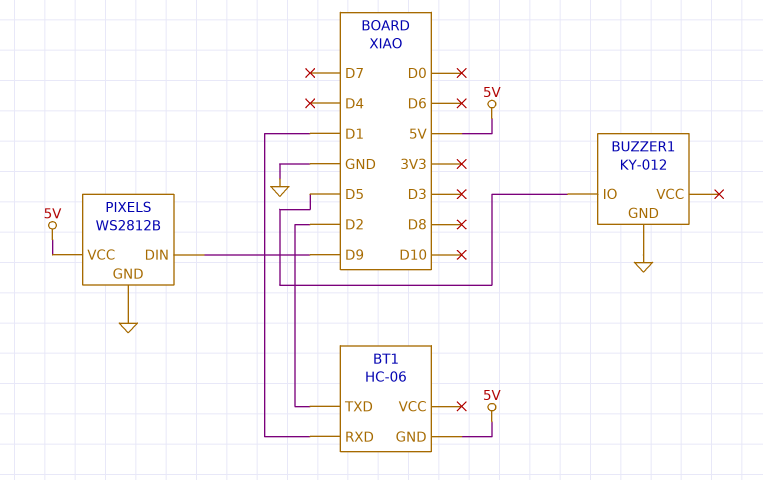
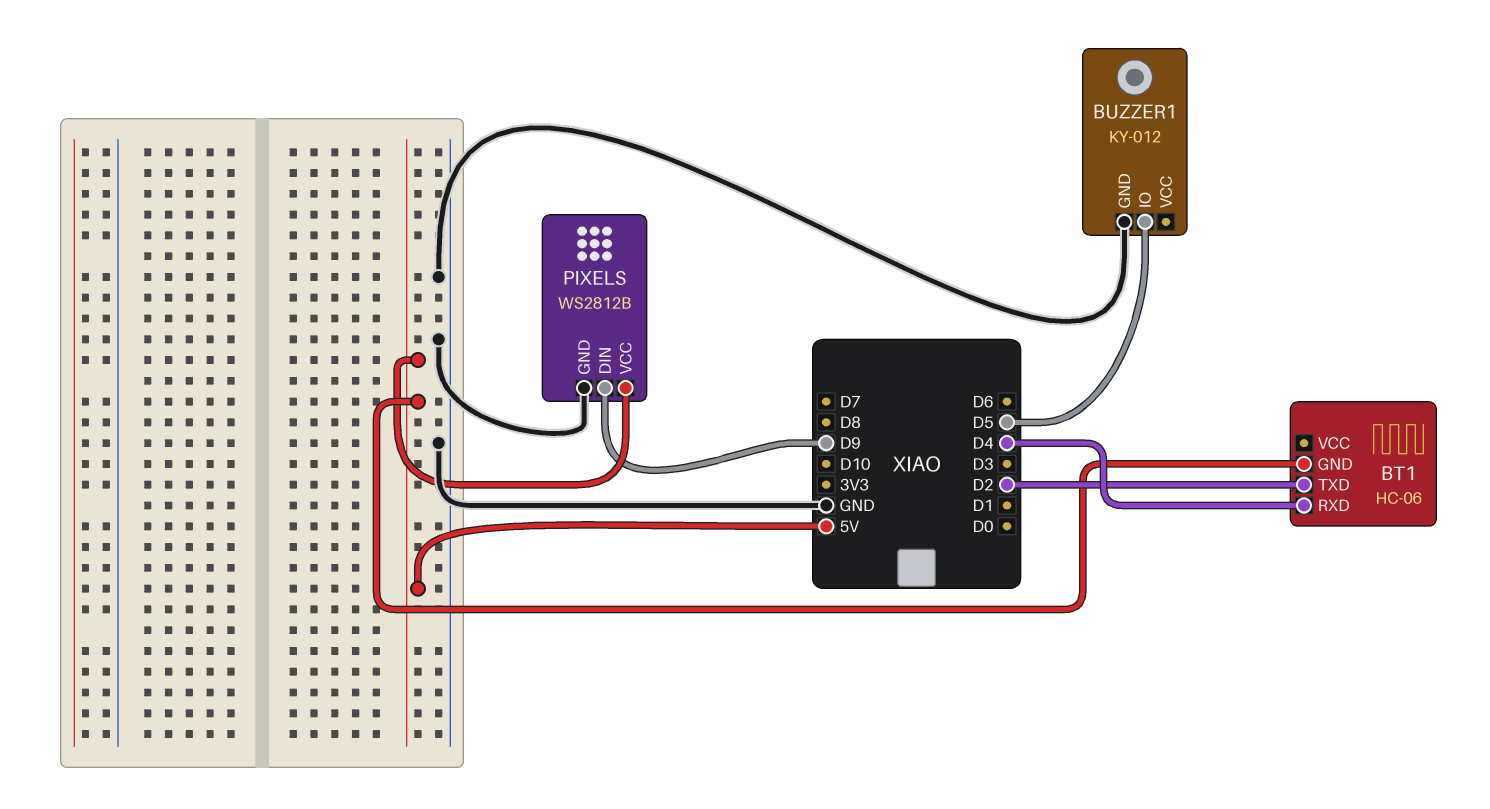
BT1 pin RXD: D1 -> D4

